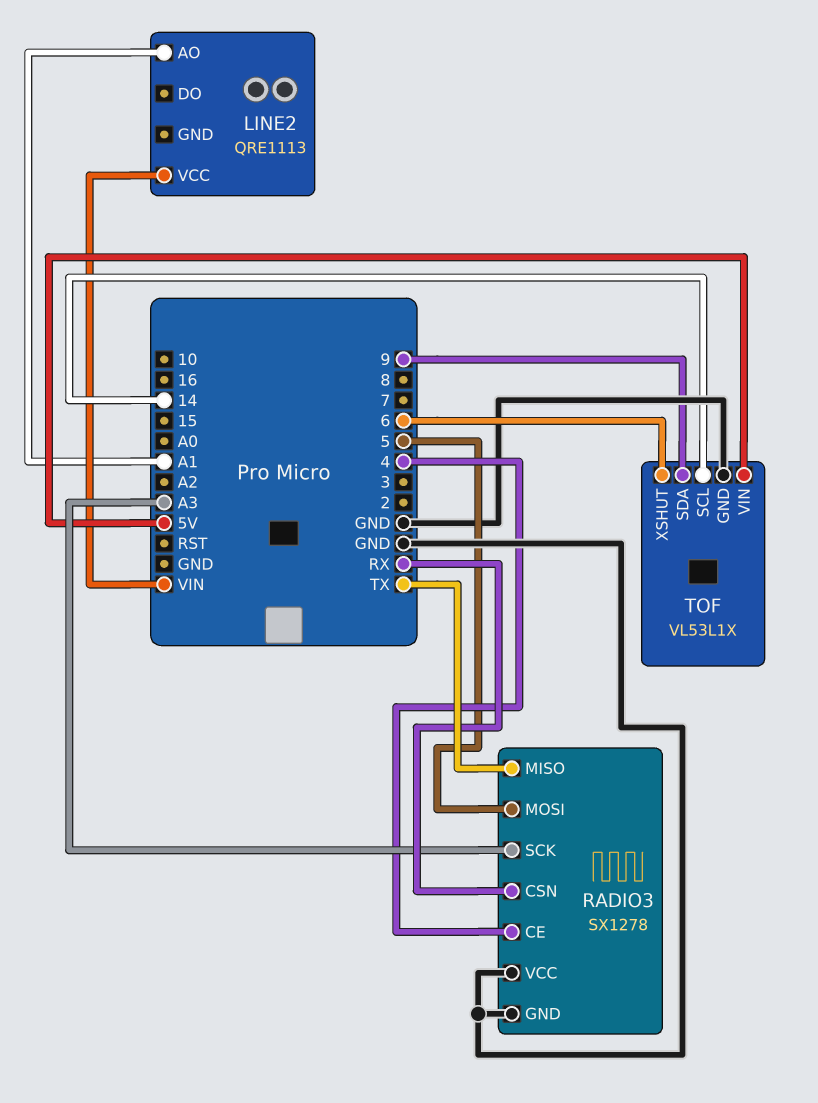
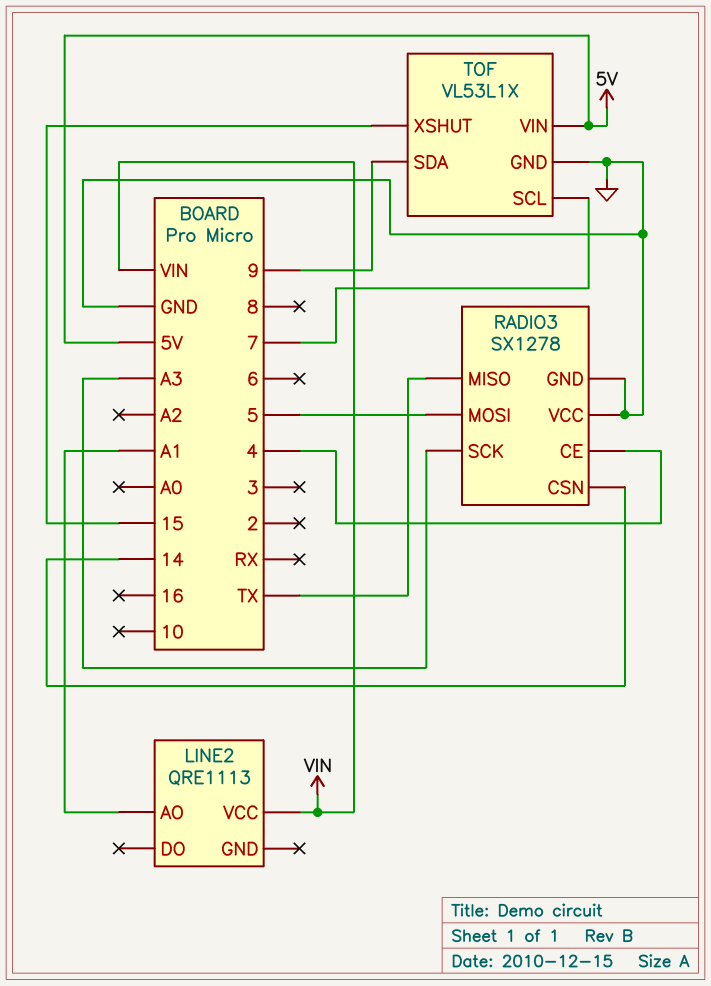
RADIO3 pin CSN: RX -> 14
TOF pin SCL: 14 -> 7
TOF pin XSHUT: 6 -> 15

